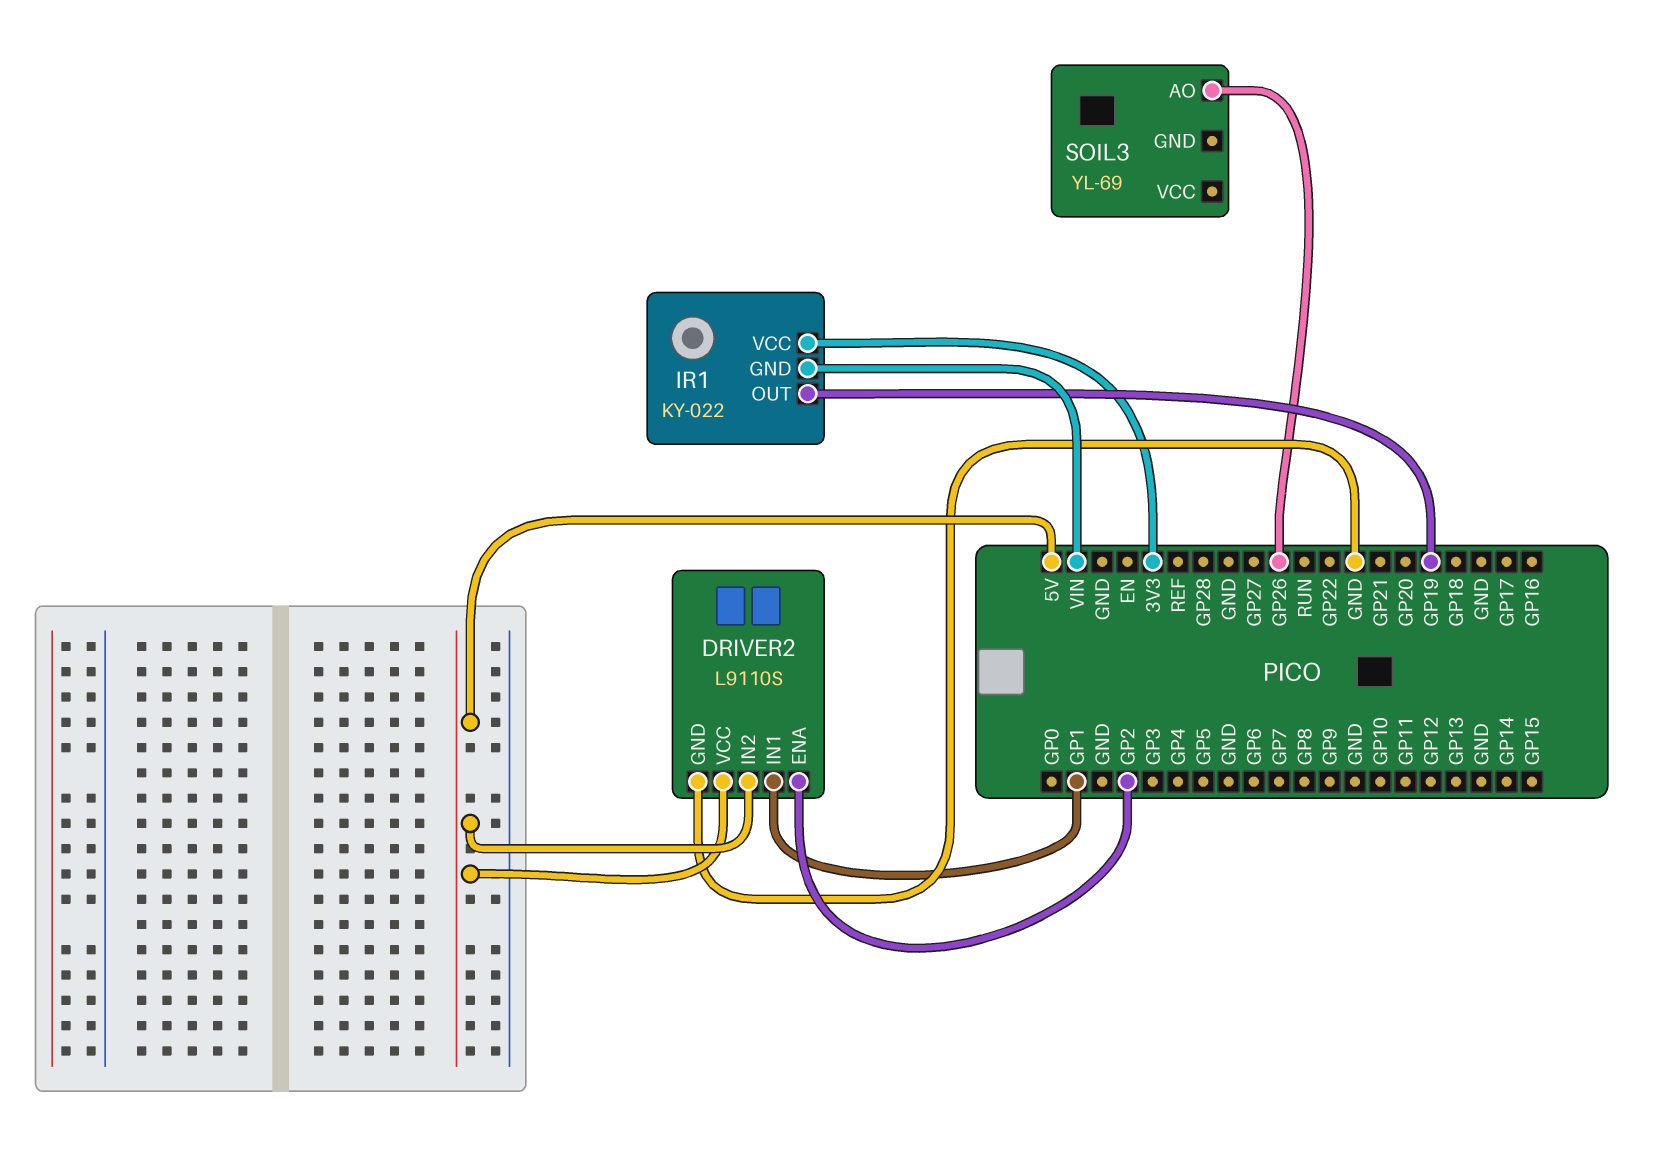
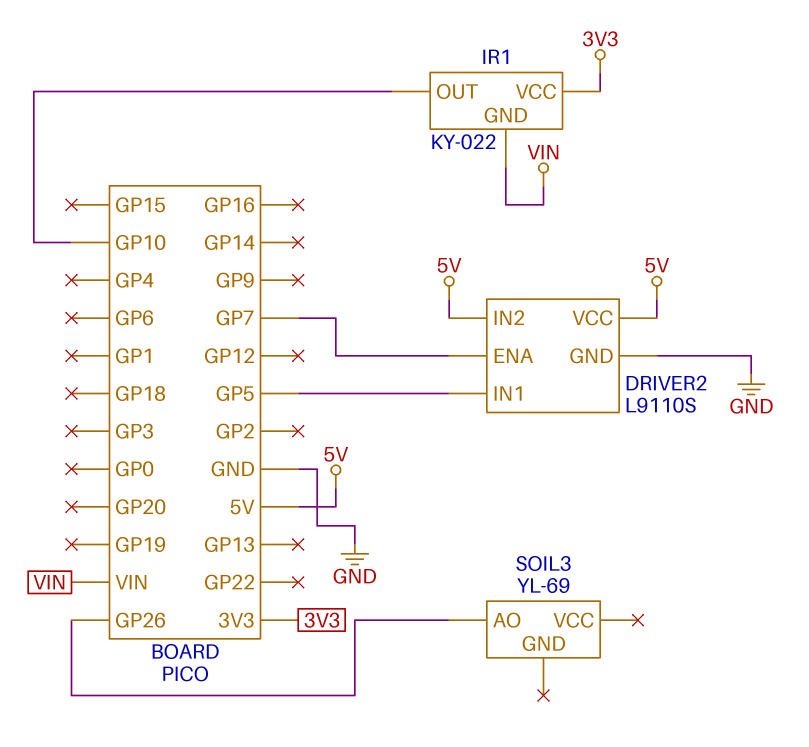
DRIVER2 pin ENA: GP2 -> GP7
DRIVER2 pin IN1: GP1 -> GP5
IR1 pin OUT: GP19 -> GP10

